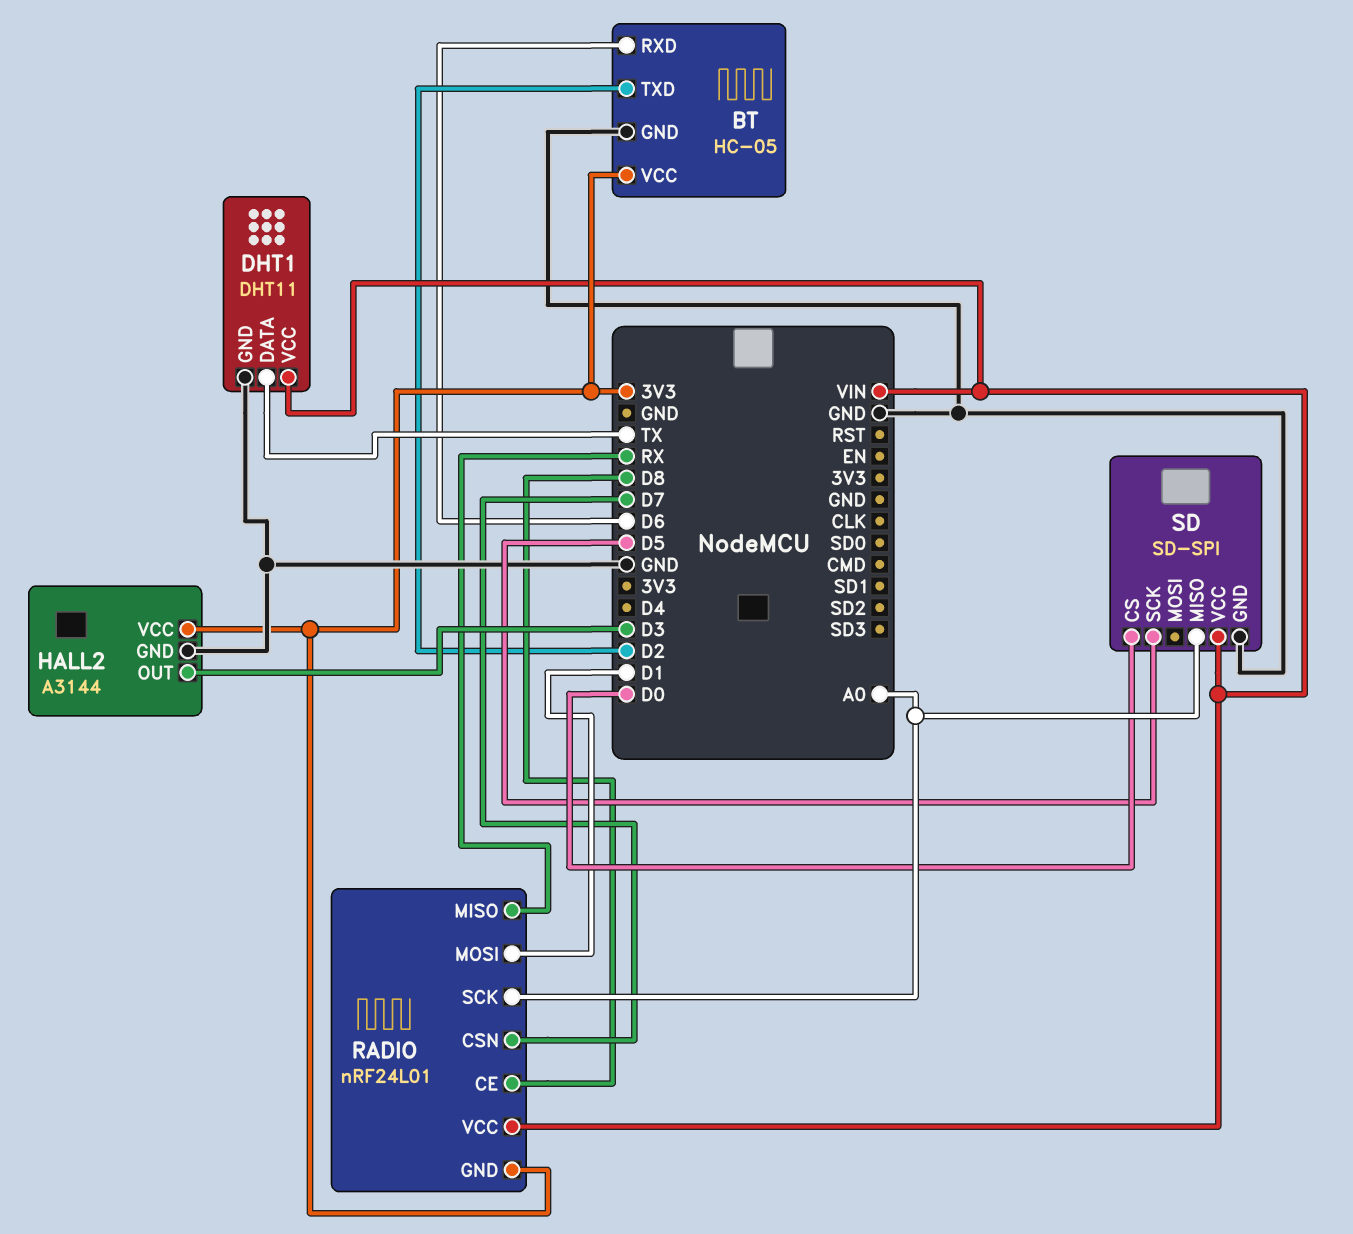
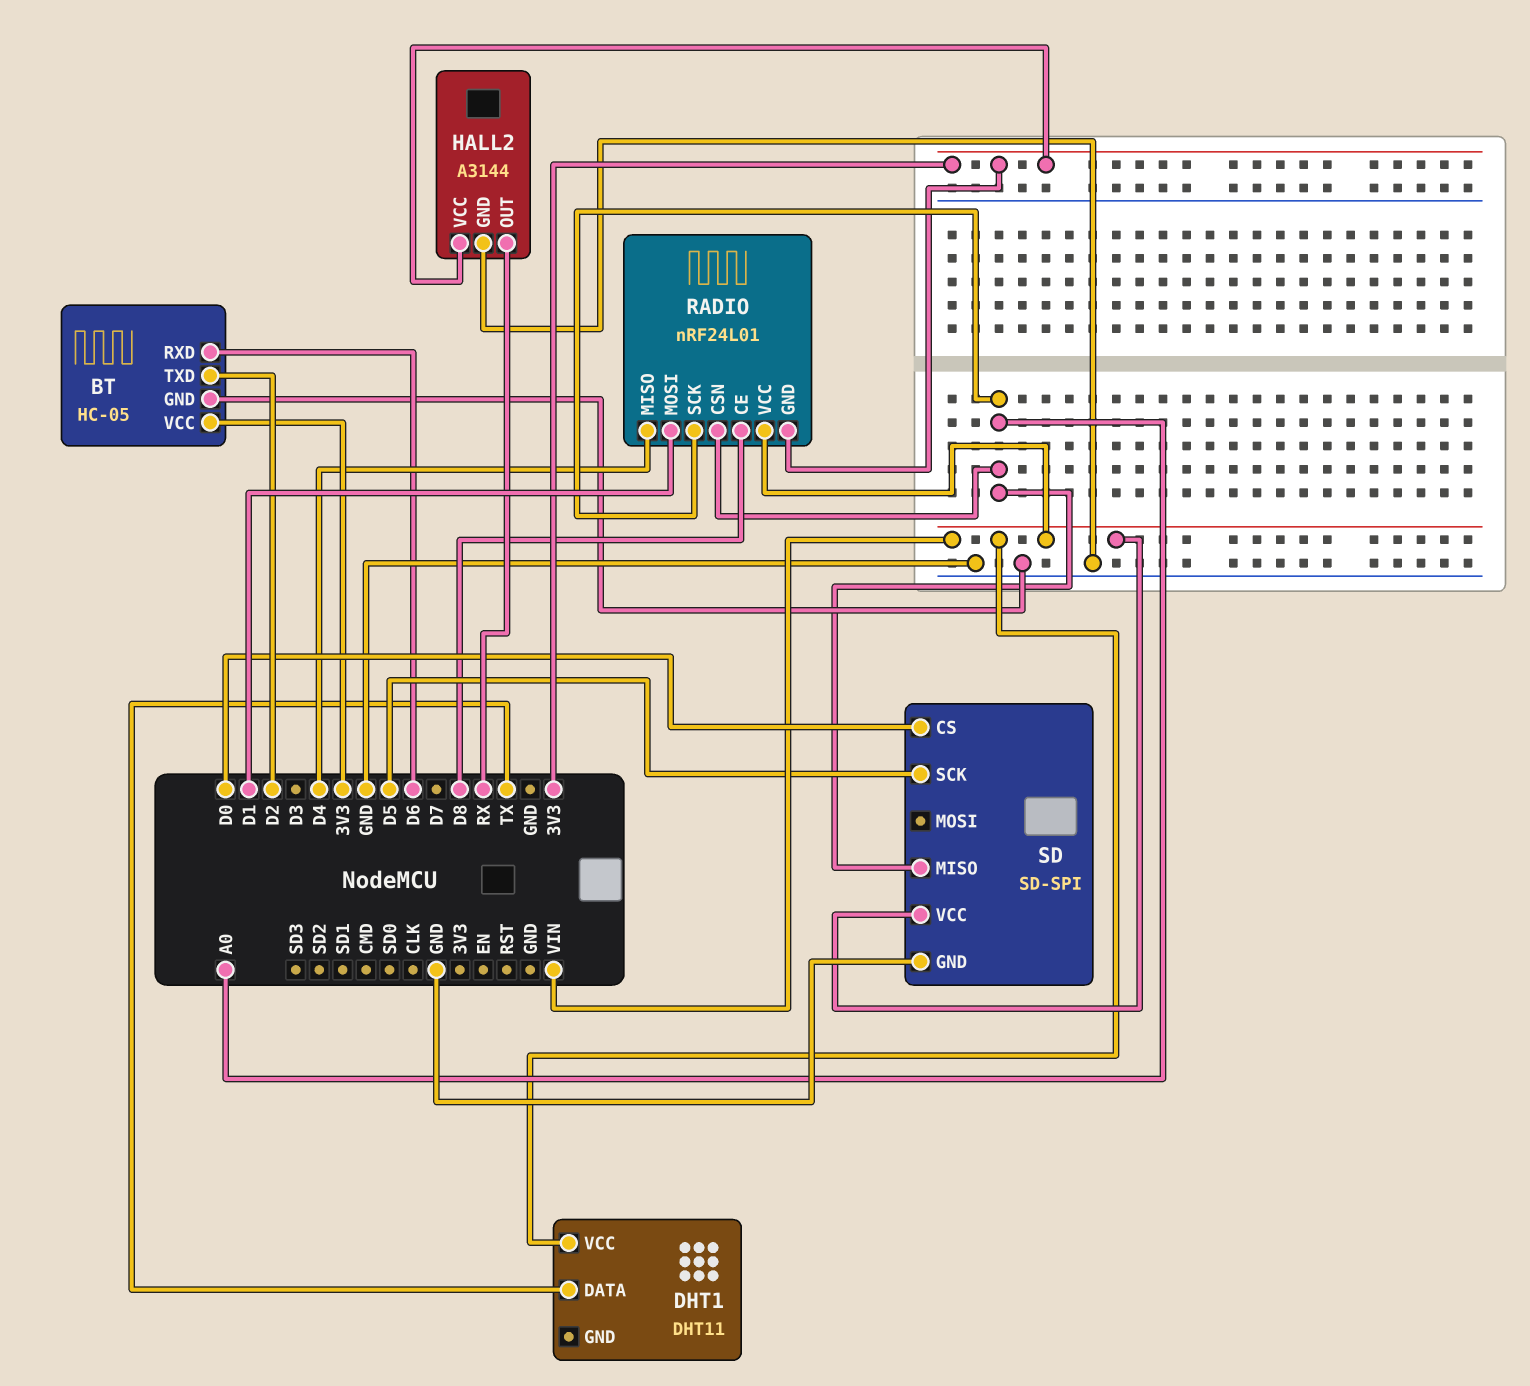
DHT1 pin GND: GND -> none
HALL2 pin OUT: D3 -> RX
RADIO pin CSN: D7 -> A0
RADIO pin MISO: RX -> D4

